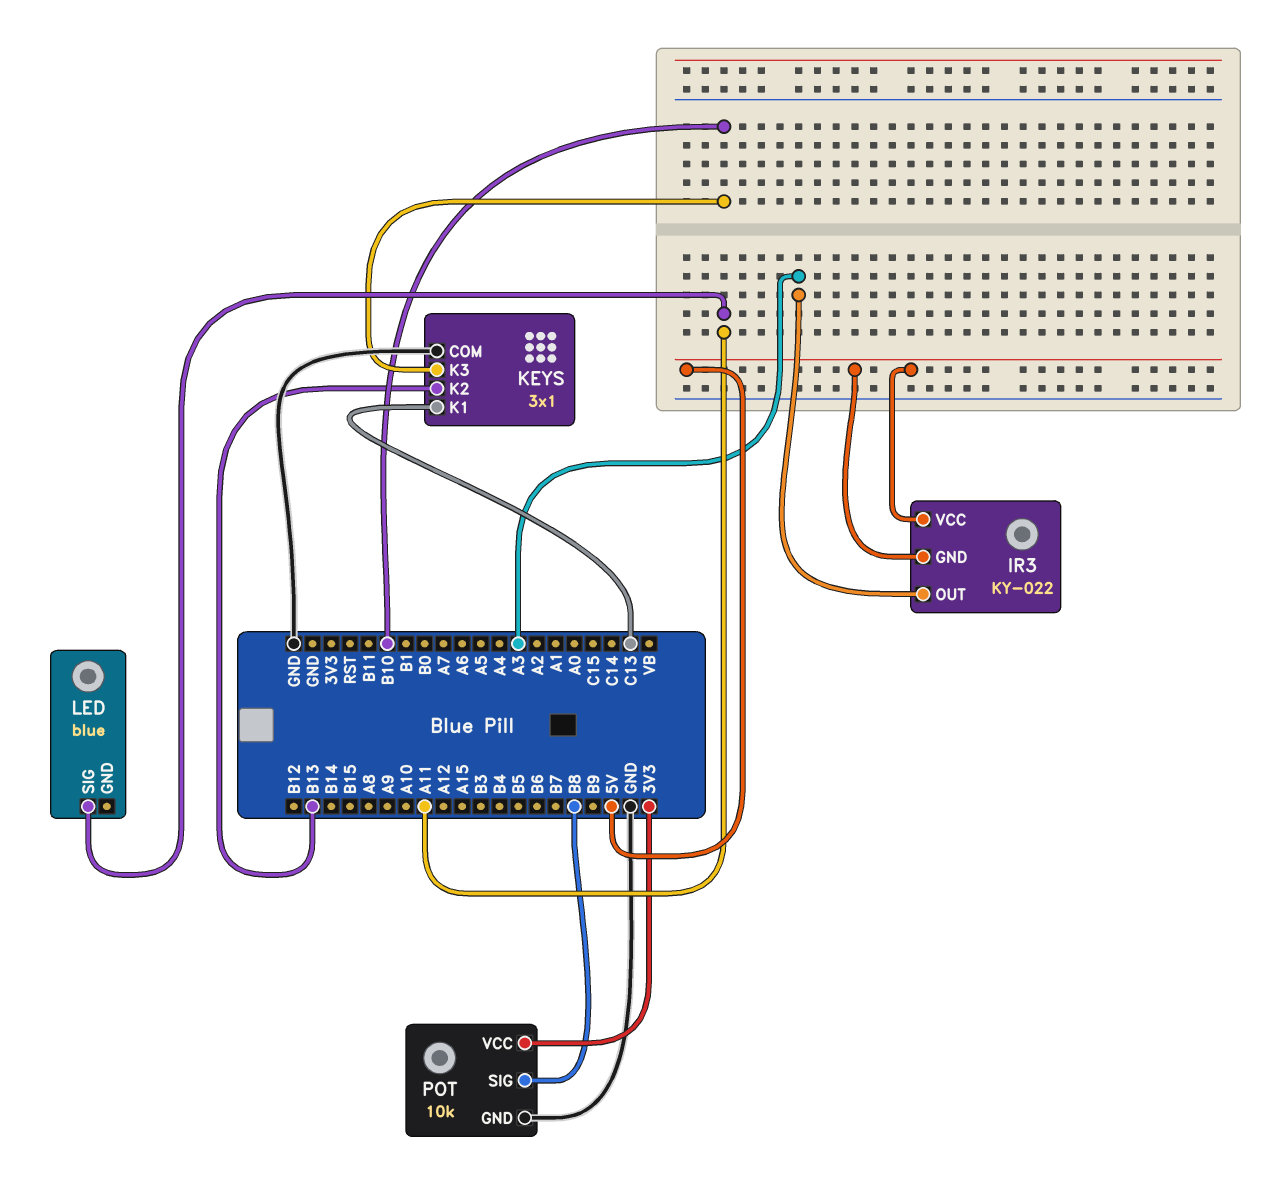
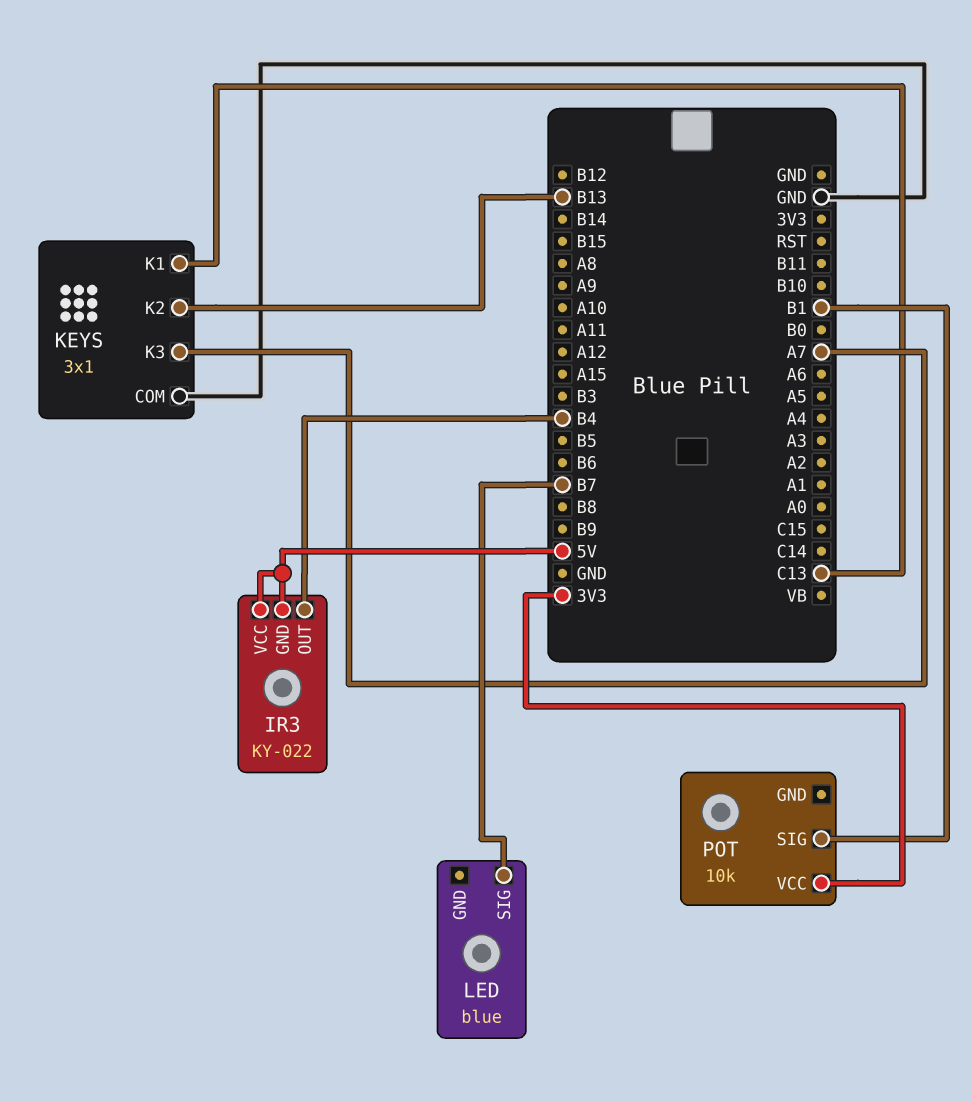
IR3 pin OUT: A3 -> B4
KEYS pin K3: B10 -> A7
LED pin SIG: A11 -> B7
POT pin GND: GND -> none
POT pin SIG: B8 -> B1

